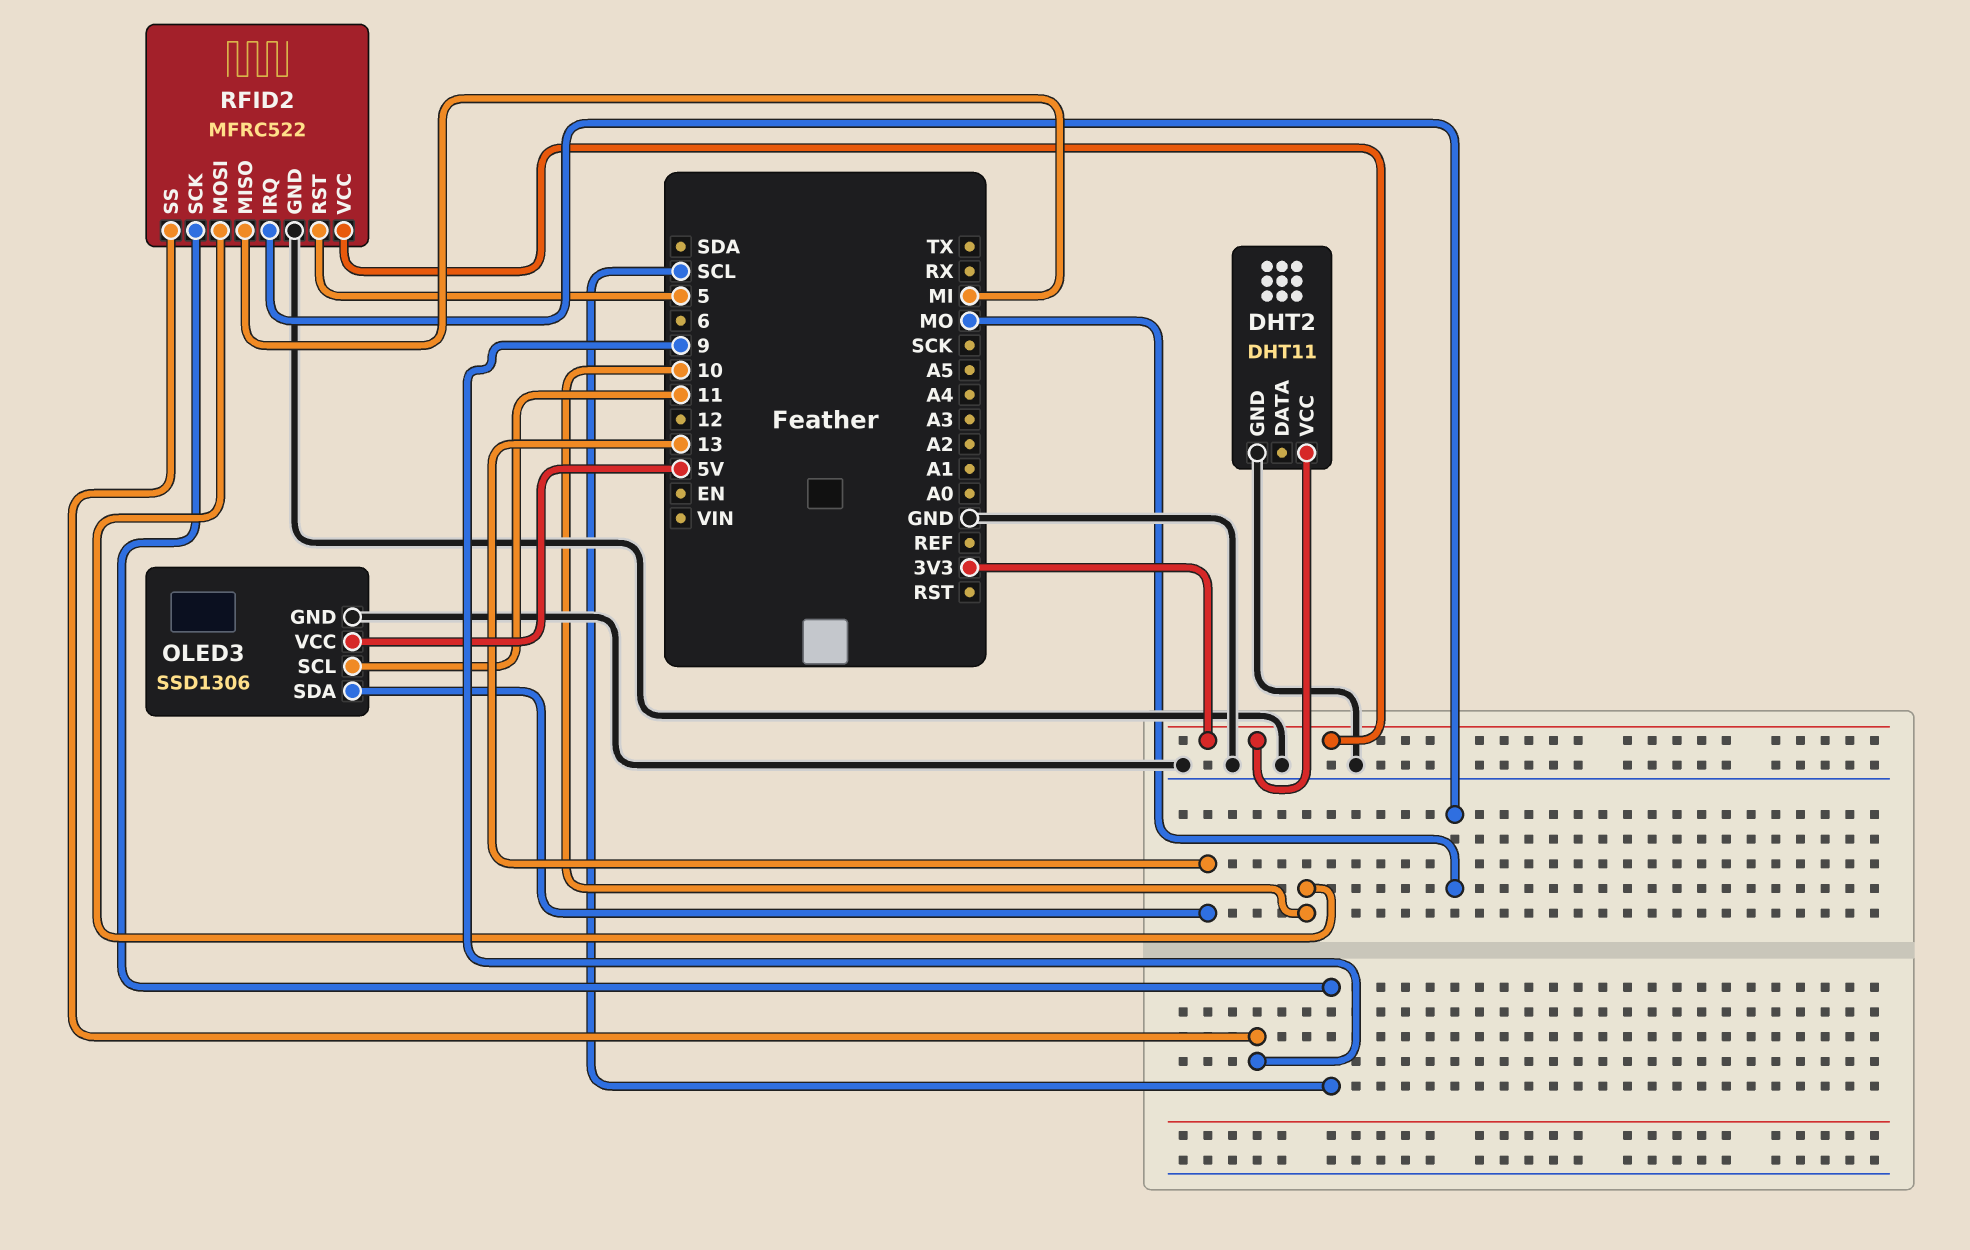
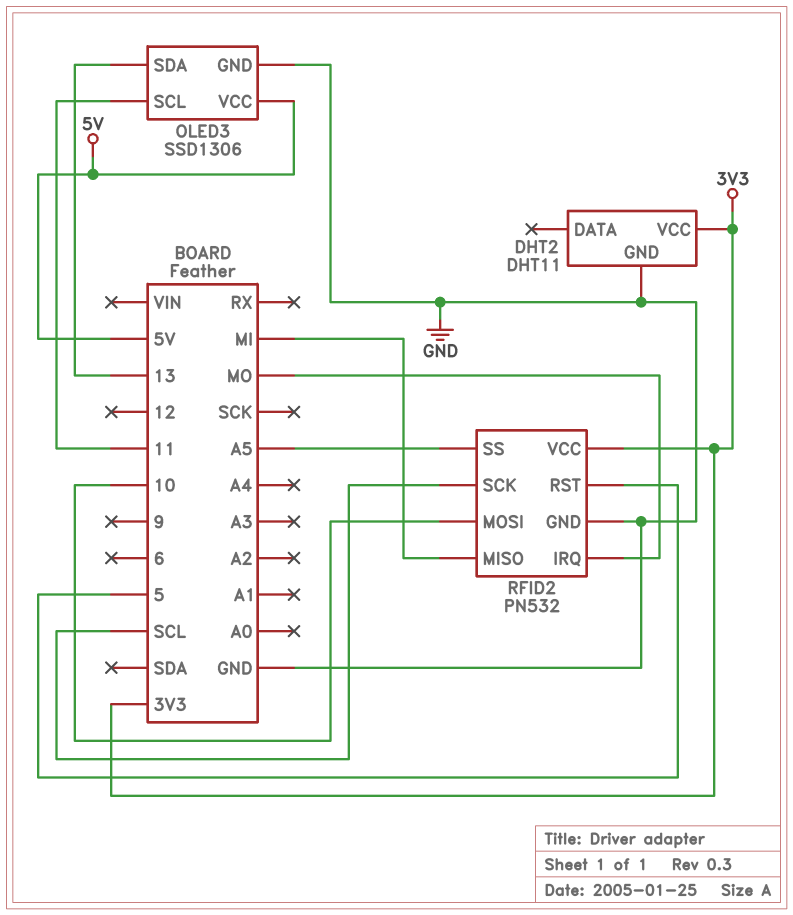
RFID2: MFRC522 -> PN532
RFID2 pin SS: 9 -> A5

